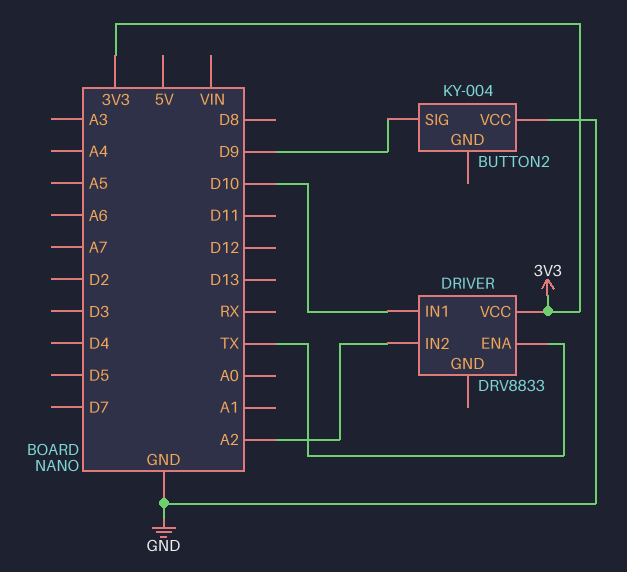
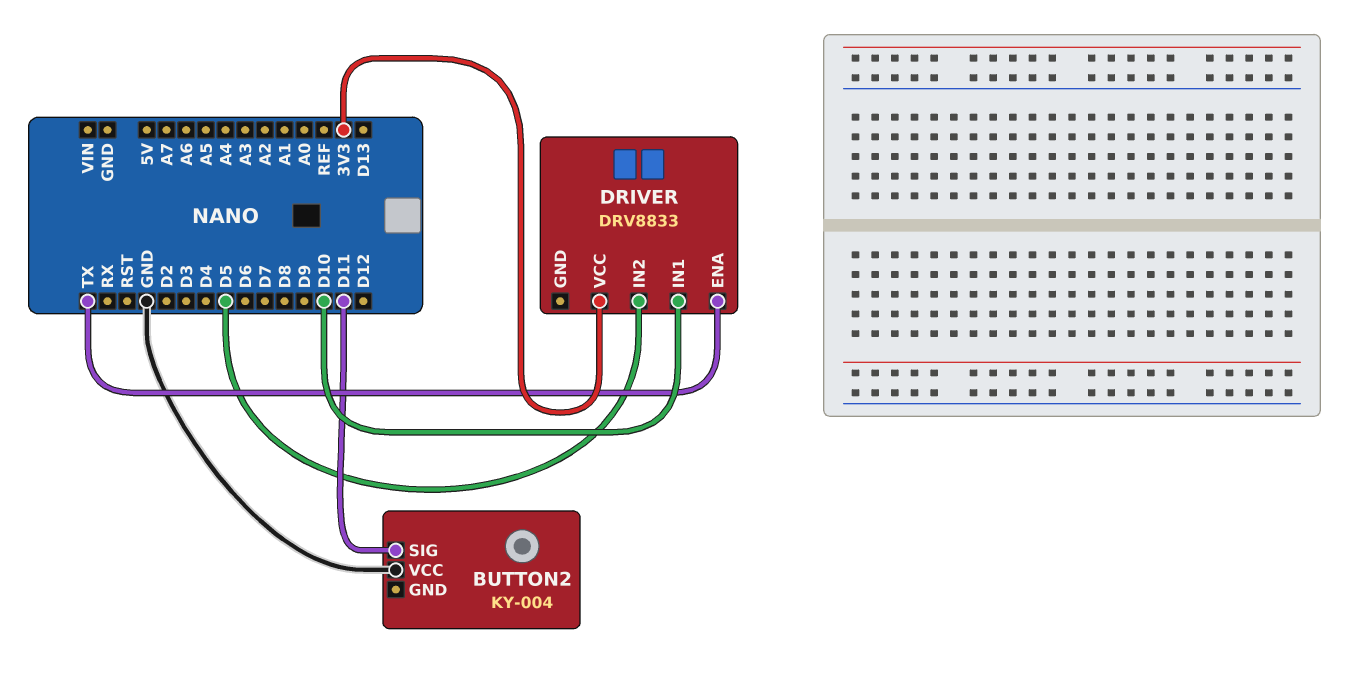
BUTTON2 pin SIG: D9 -> D11
DRIVER pin IN2: A2 -> D5

